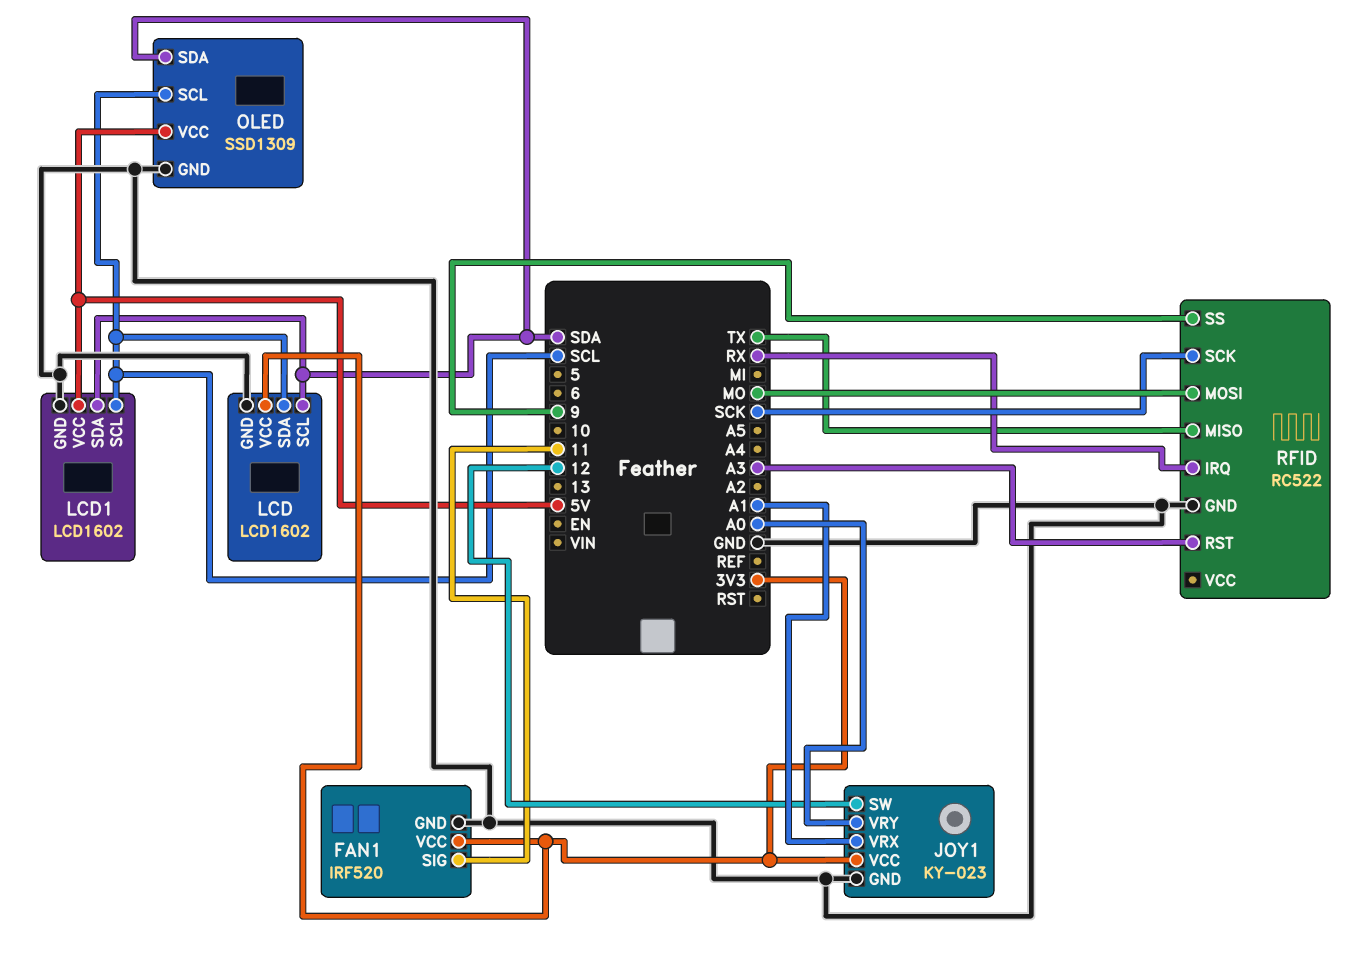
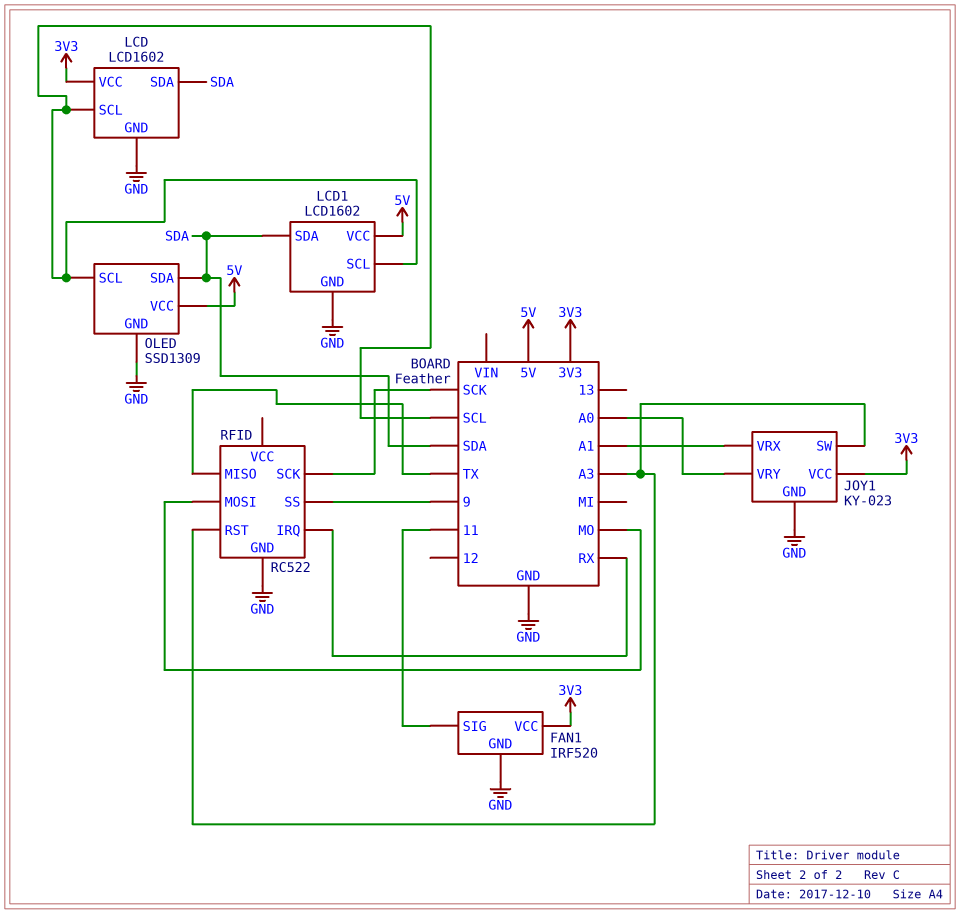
JOY1 pin SW: 12 -> A3
LCD pin SCL: SDA -> SCL
LCD pin SDA: SCL -> SDA

